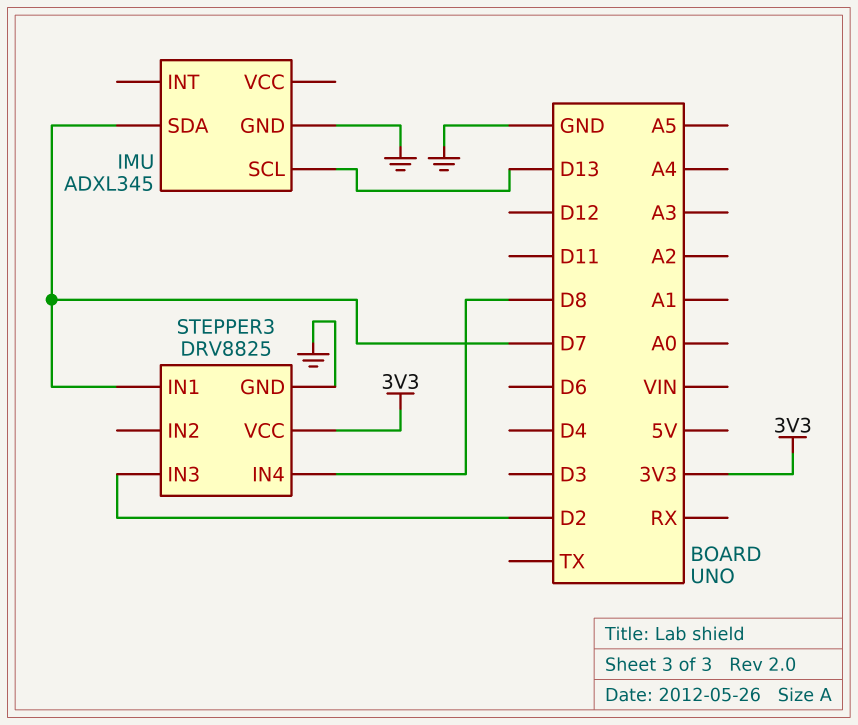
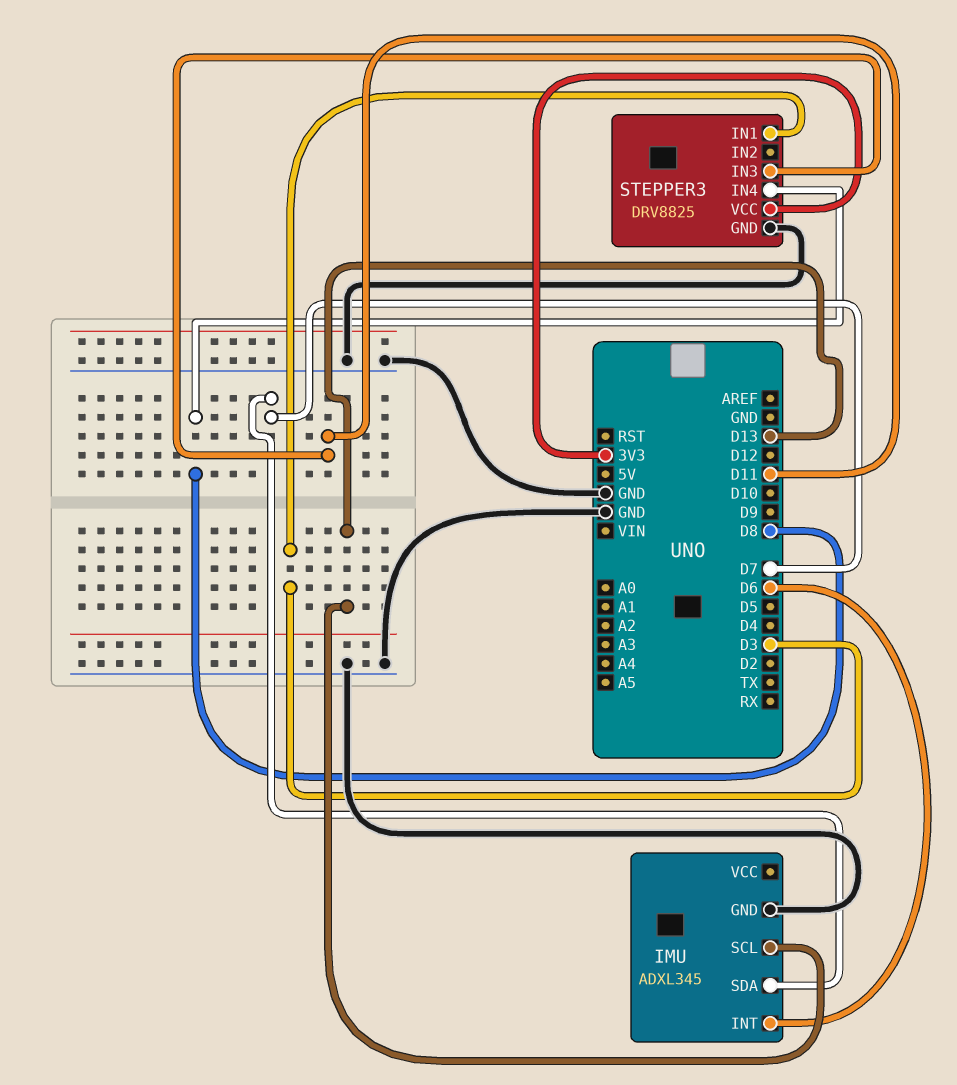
IMU pin INT: none -> D6
STEPPER3 pin IN1: D7 -> D3
STEPPER3 pin IN3: D2 -> D11

